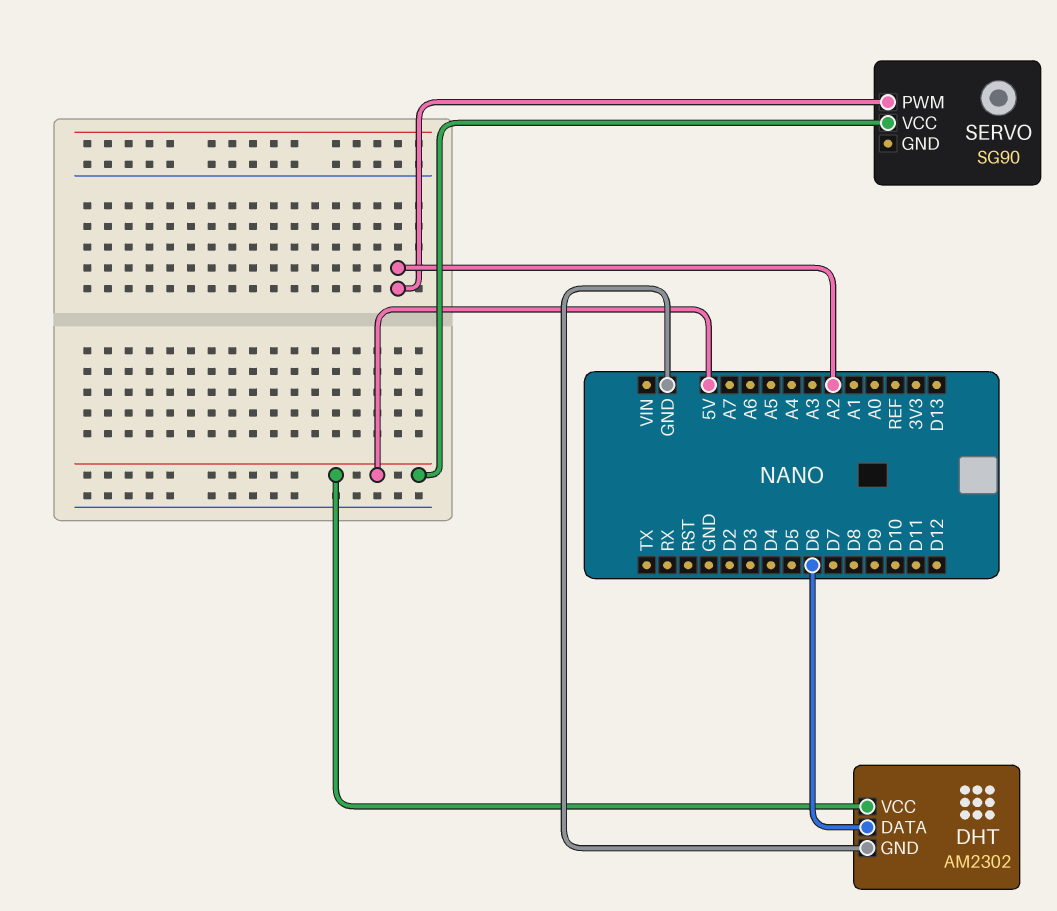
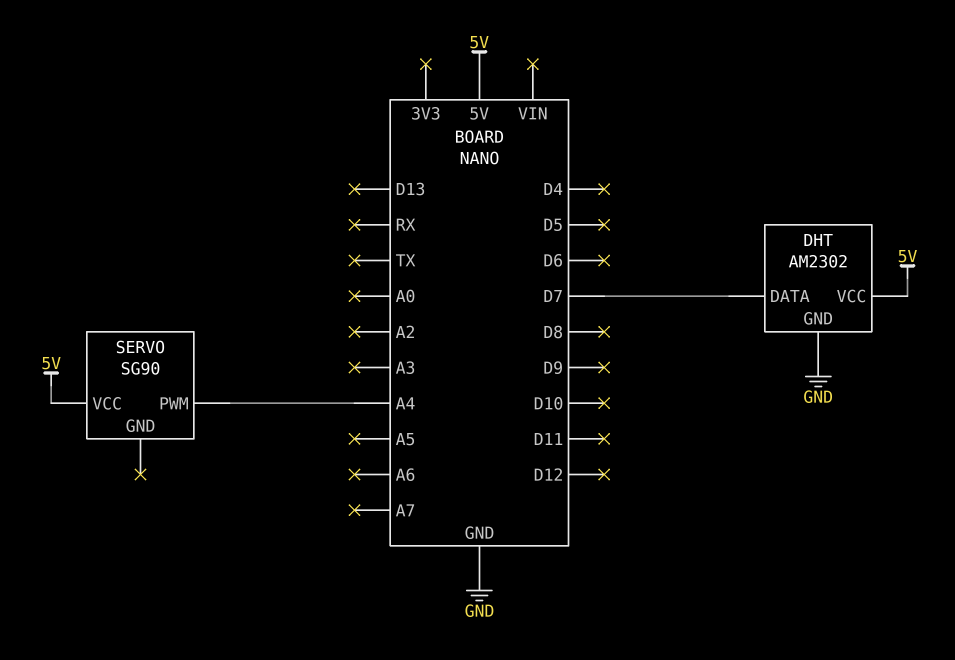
DHT pin DATA: D6 -> D7
SERVO pin PWM: A2 -> A4

